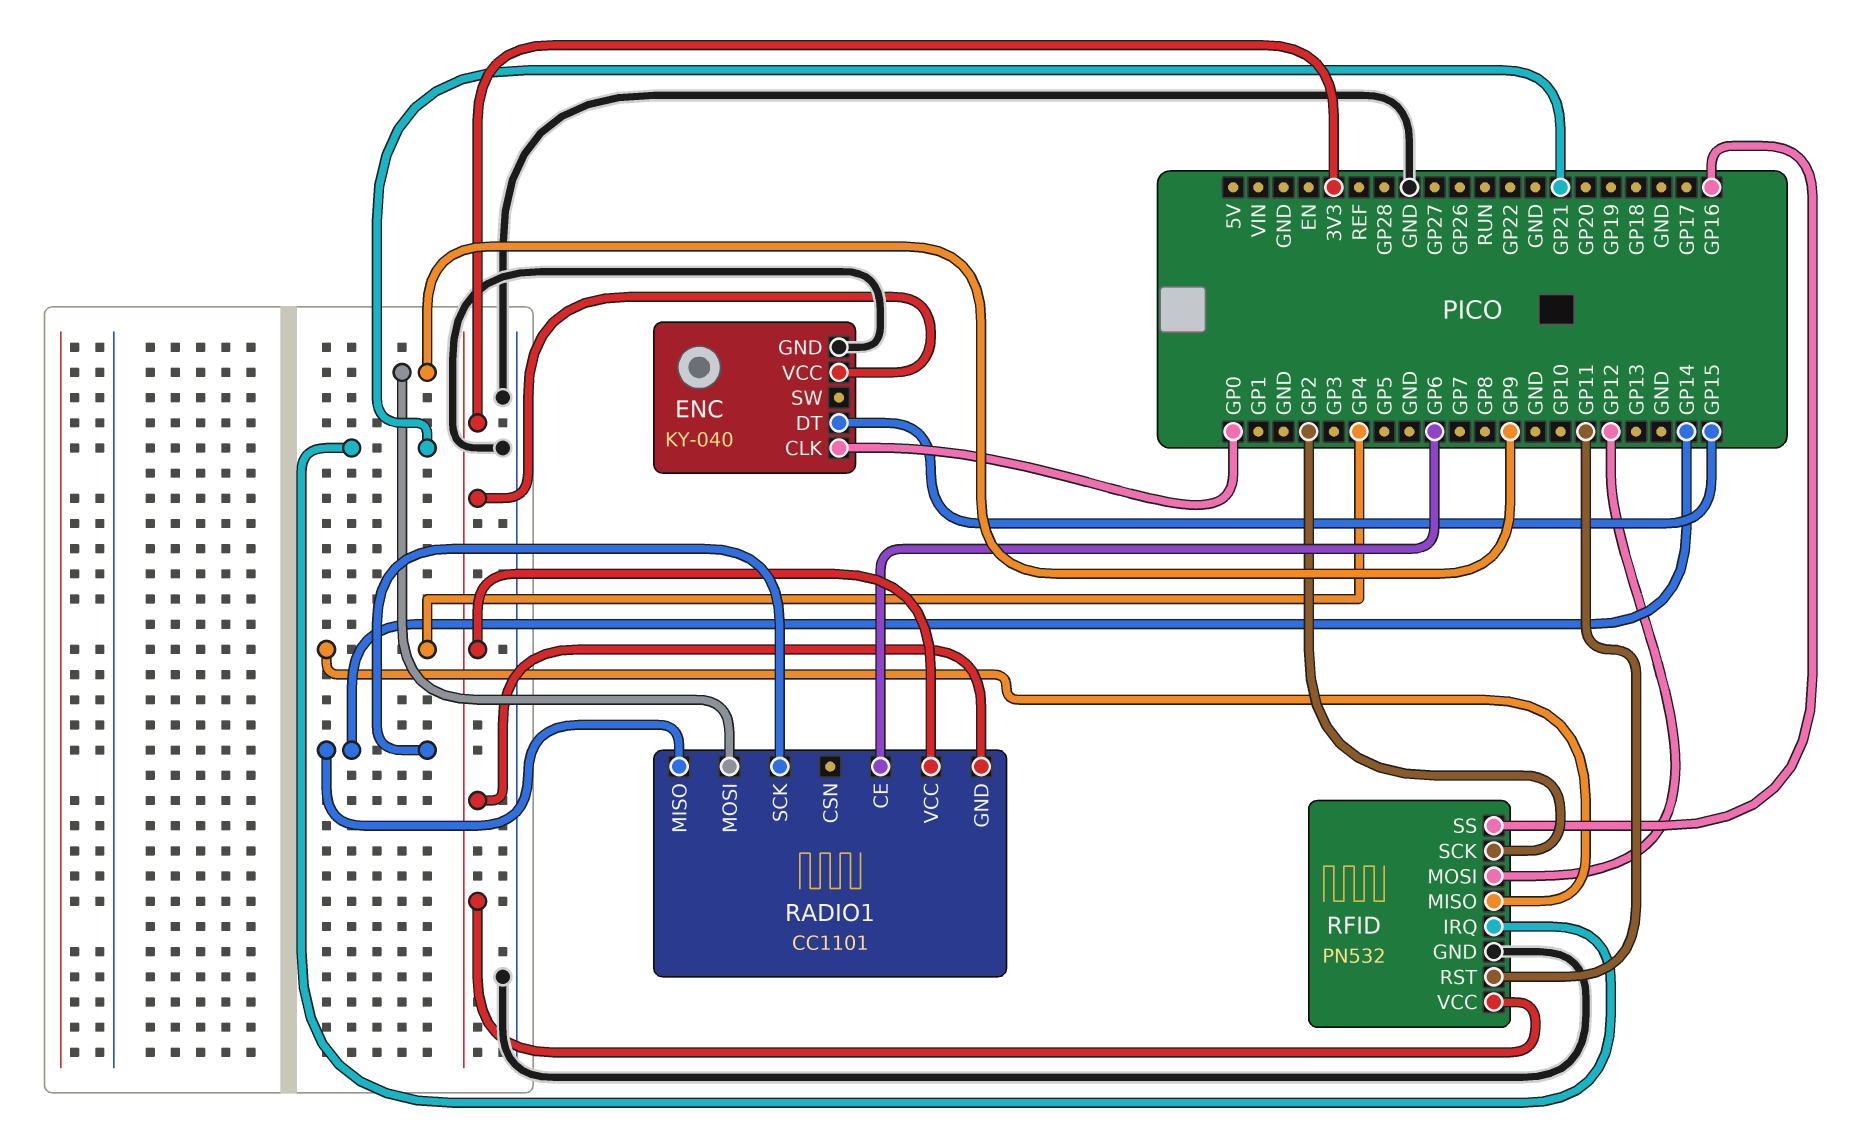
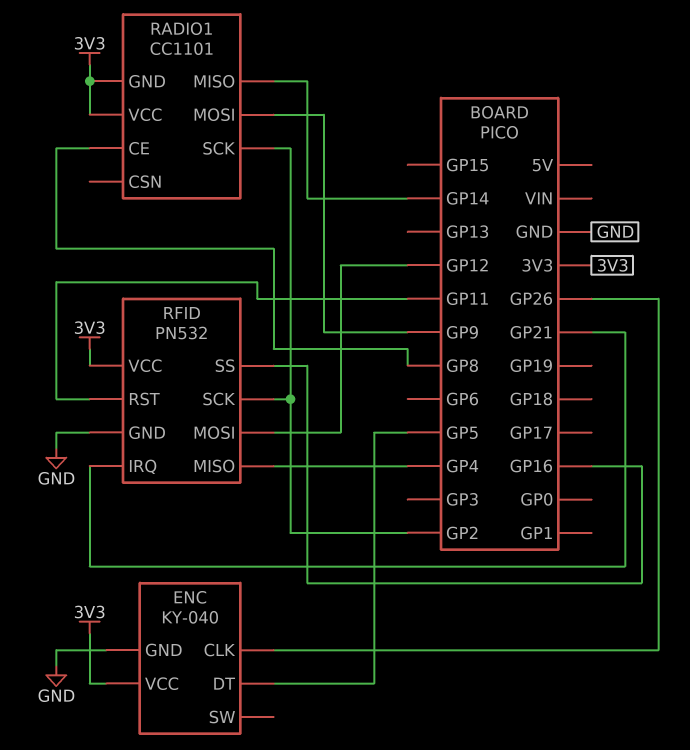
ENC pin CLK: GP0 -> GP26
ENC pin DT: GP15 -> GP5
RADIO1 pin CE: GP6 -> GP8
RADIO1 pin SCK: GP14 -> GP2

